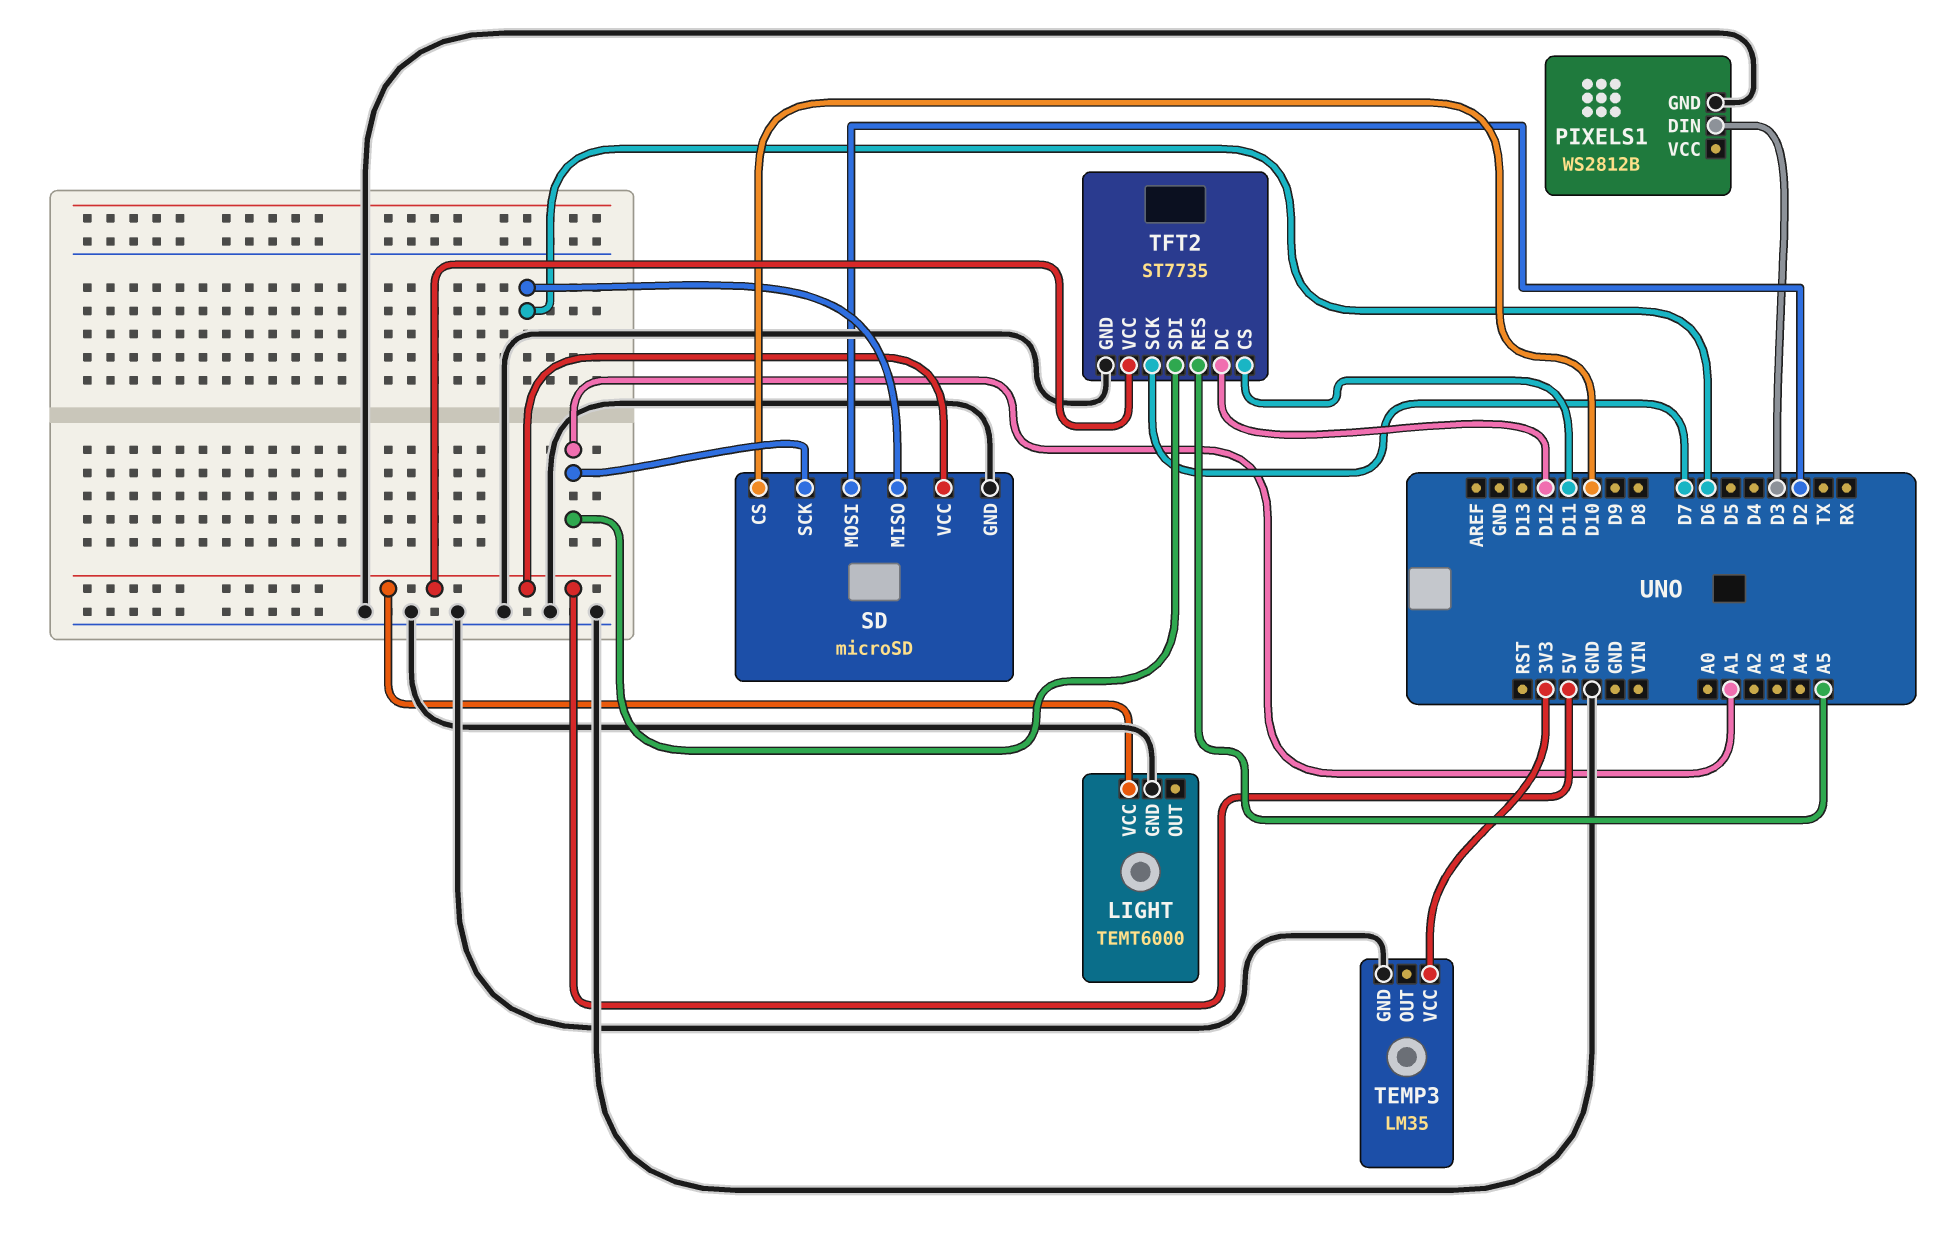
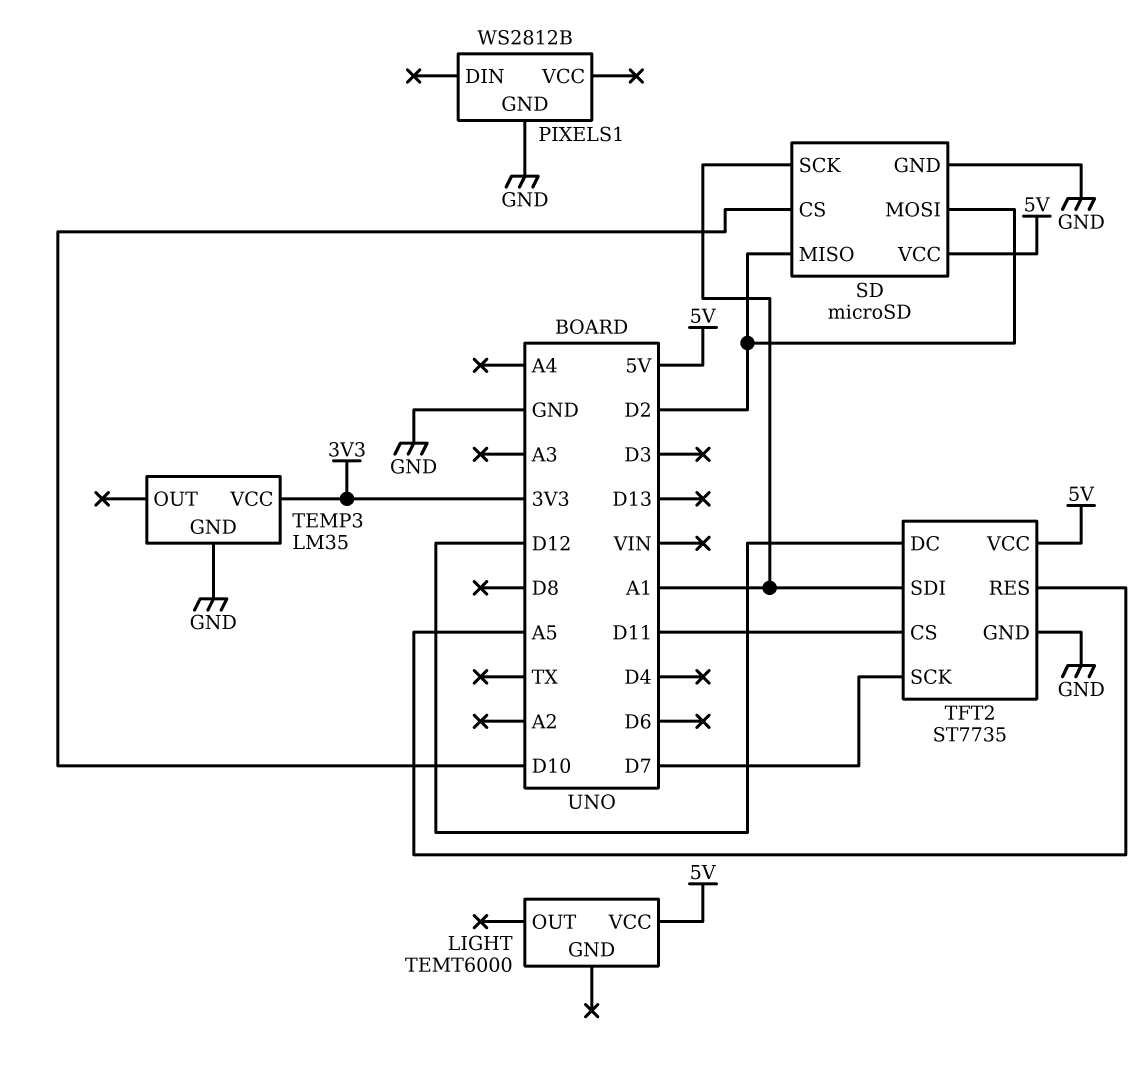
LIGHT pin GND: GND -> none
PIXELS1 pin DIN: D3 -> none
SD pin MISO: D6 -> D2

